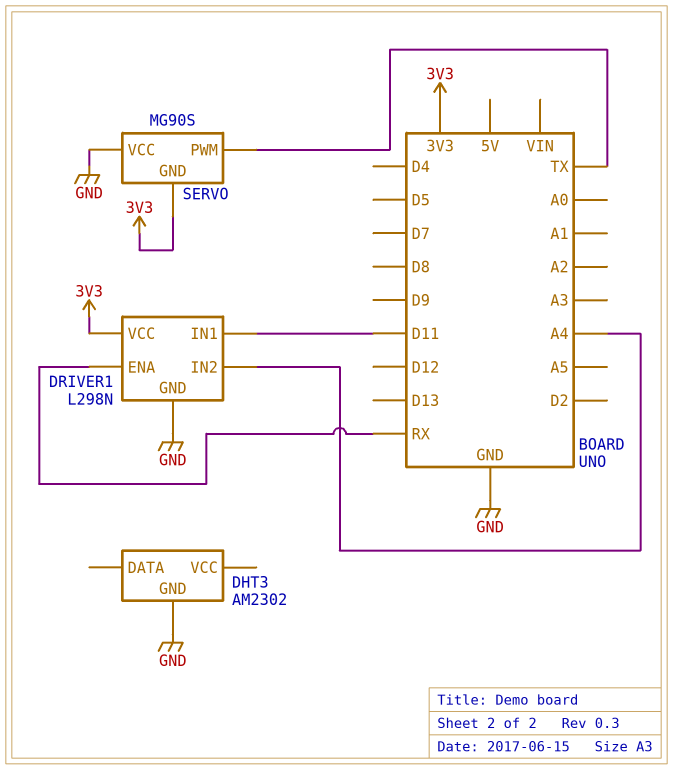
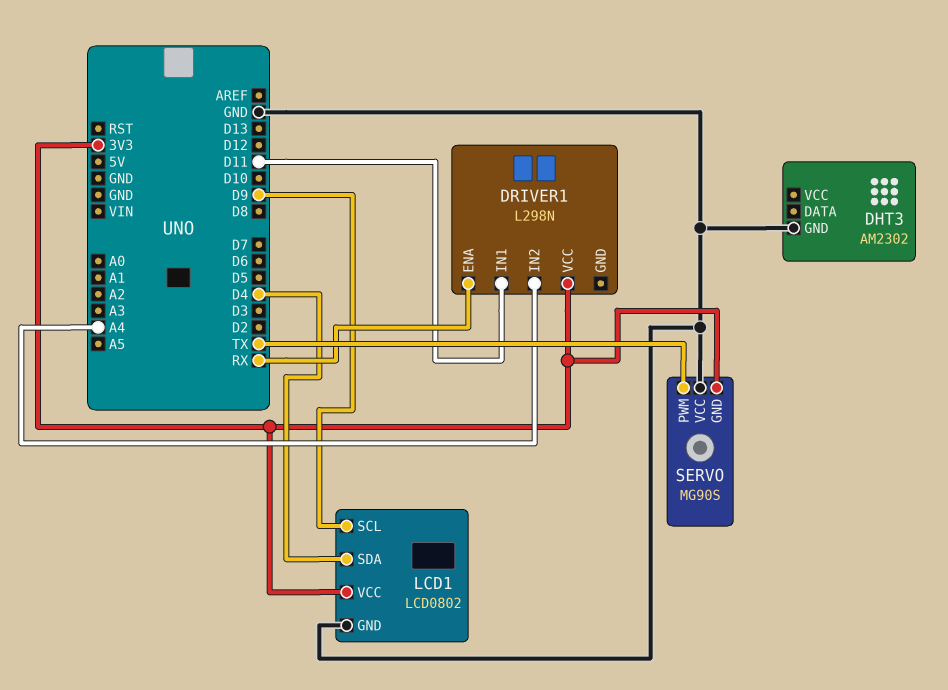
DRIVER1 pin GND: GND -> none
LCD1: none -> LCD0802
LCD1 pin GND: none -> GND
LCD1 pin SCL: none -> D9
LCD1 pin SDA: none -> D4
LCD1 pin VCC: none -> 3V3

